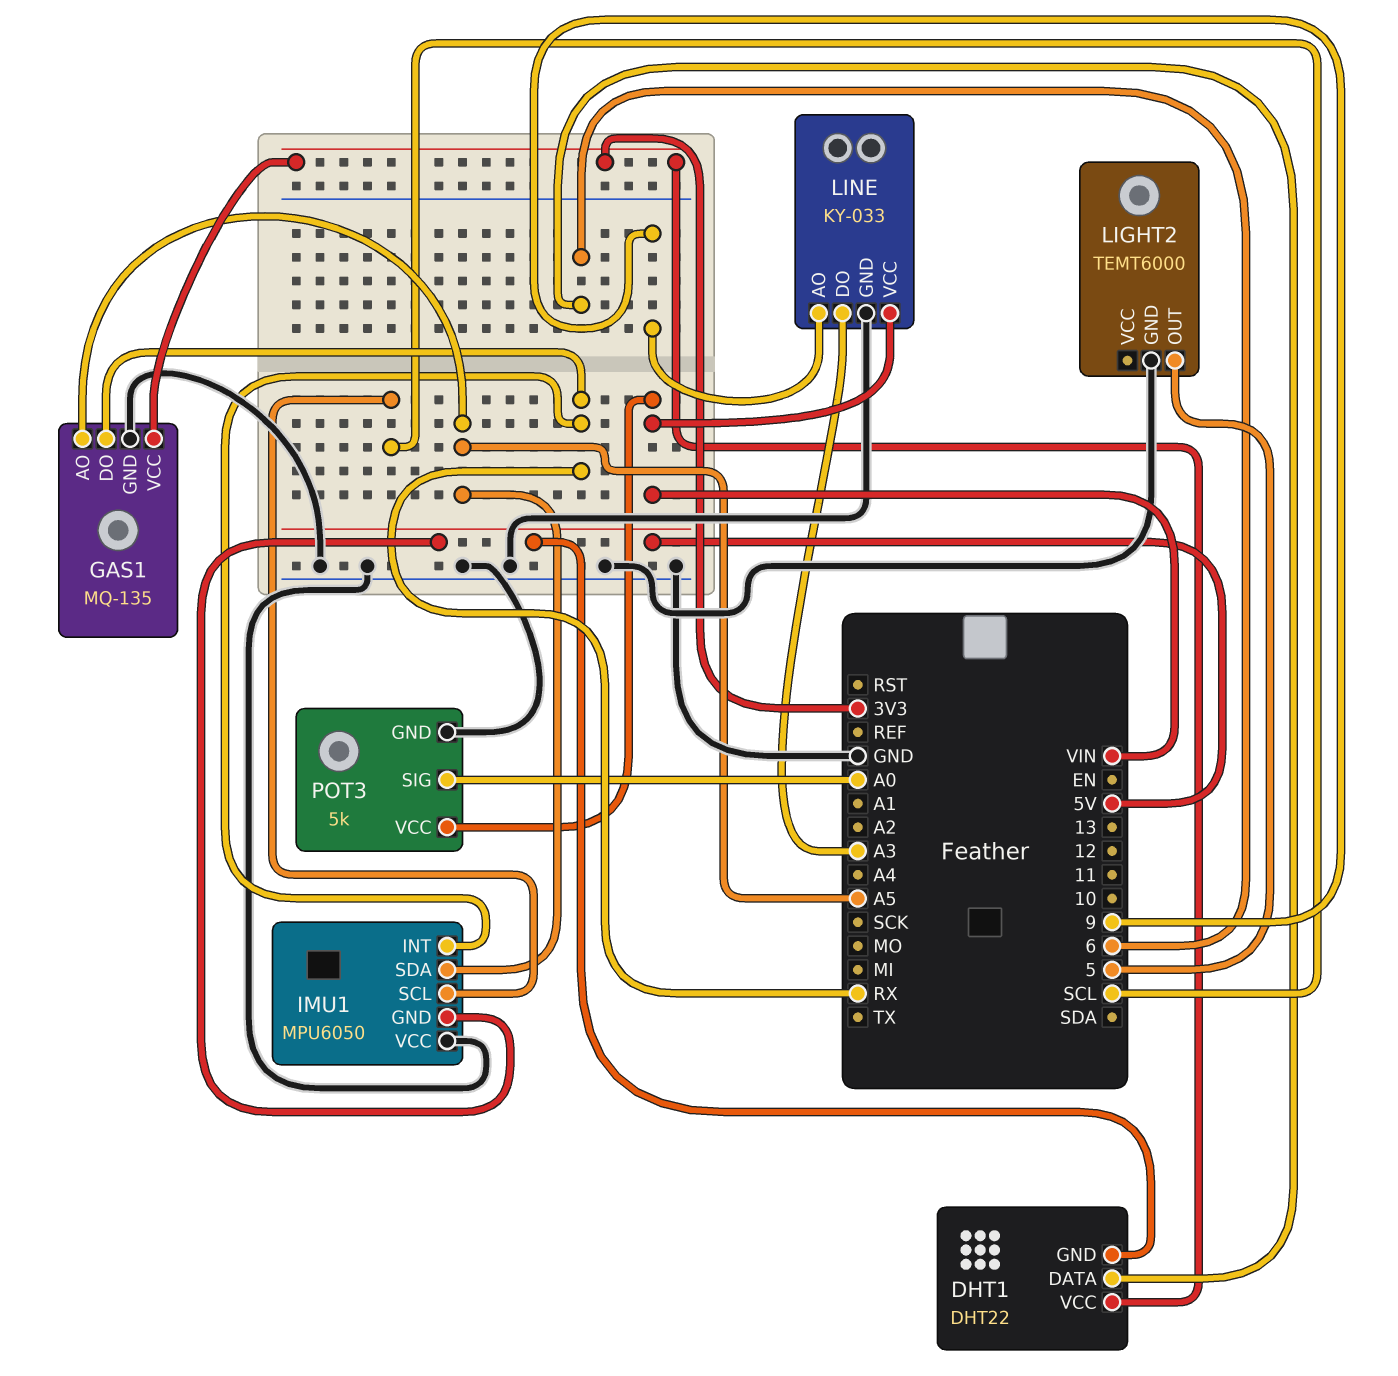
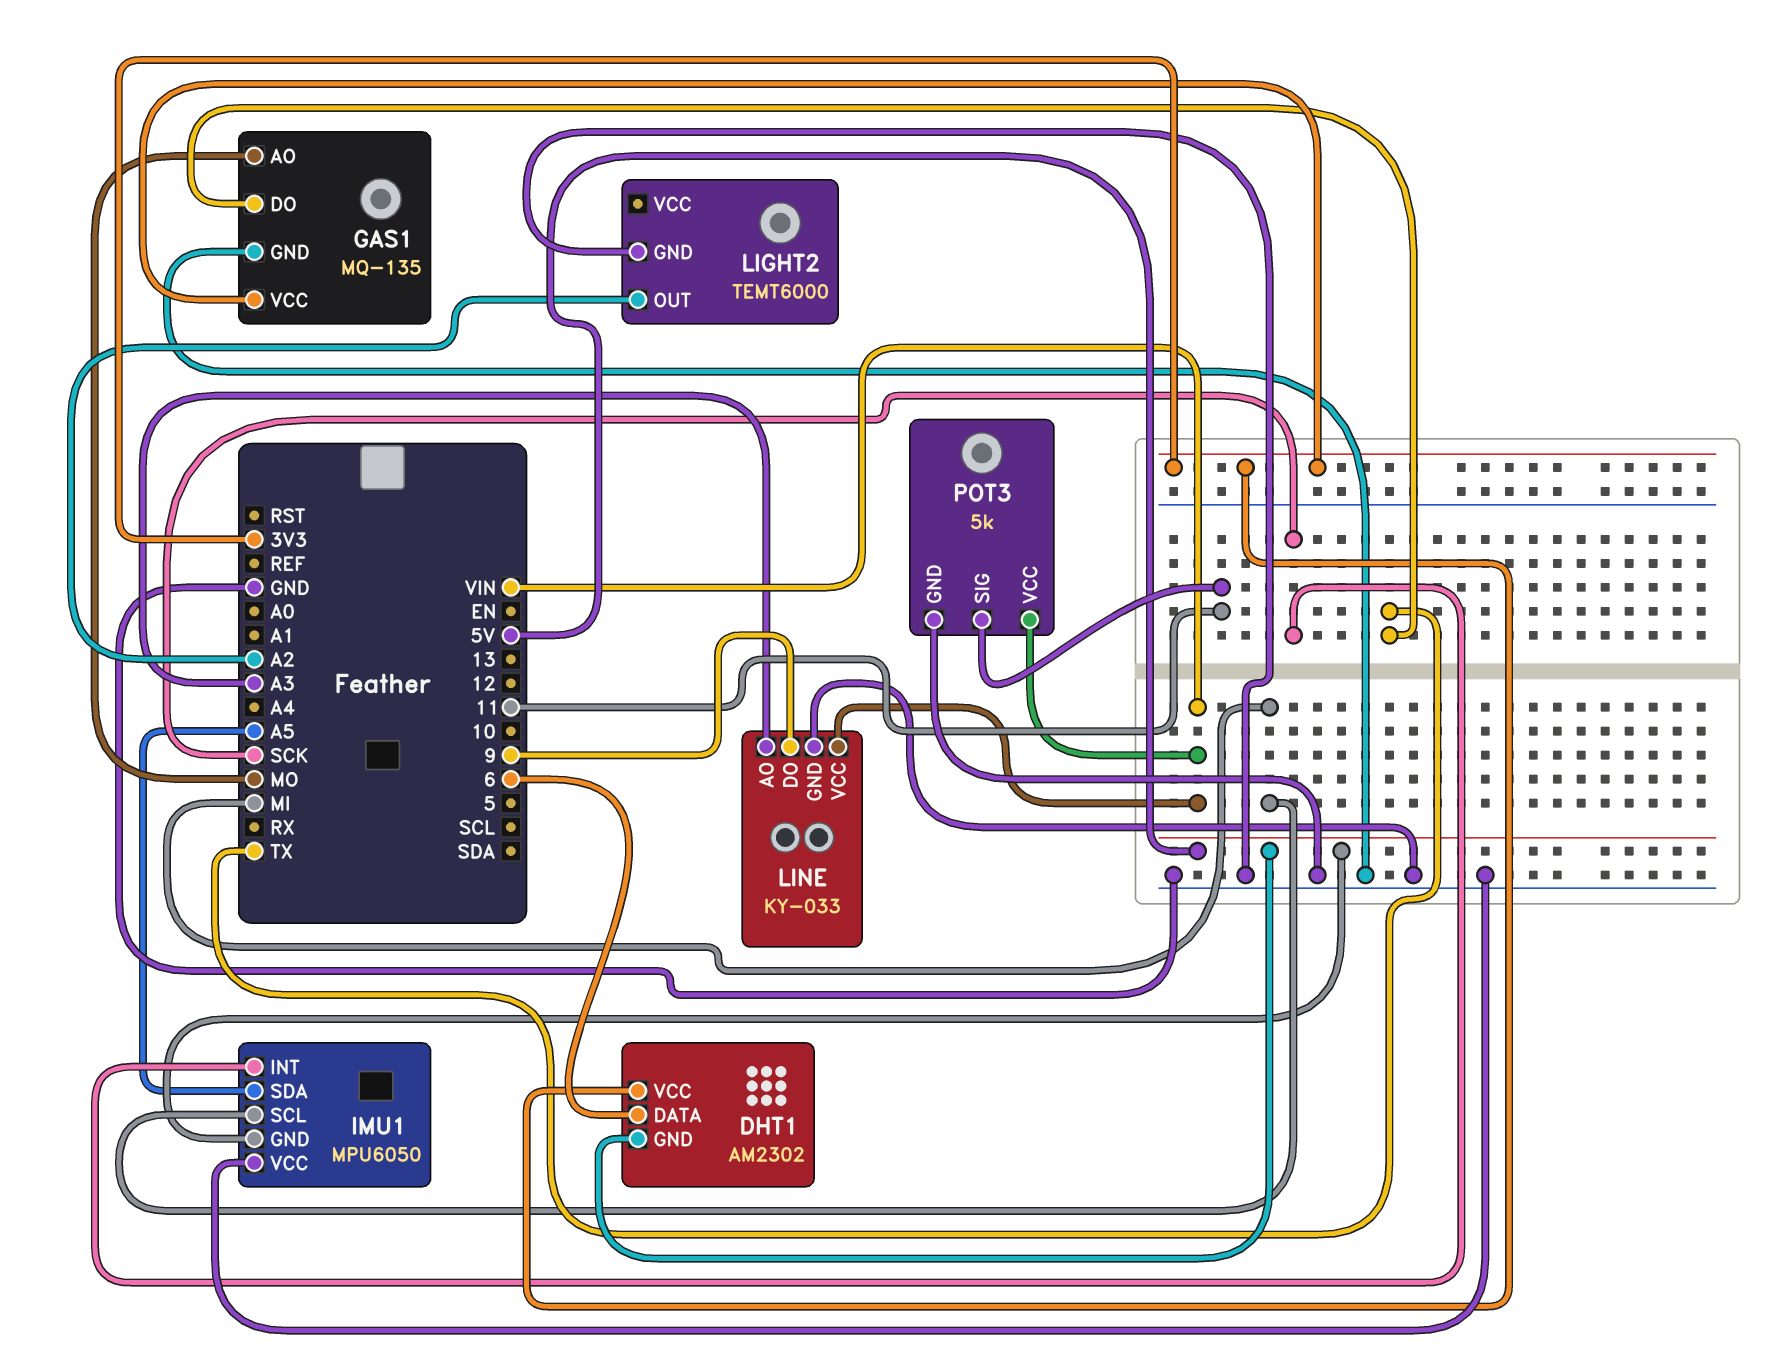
DHT1: DHT22 -> AM2302
GAS1 pin AO: A5 -> MO
GAS1 pin DO: RX -> TX
IMU1 pin INT: RX -> SCK
IMU1 pin SCL: SCL -> MI
LIGHT2 pin OUT: 5 -> A2
LINE pin AO: 9 -> A3
LINE pin DO: A3 -> 9
POT3 pin SIG: A0 -> 11

